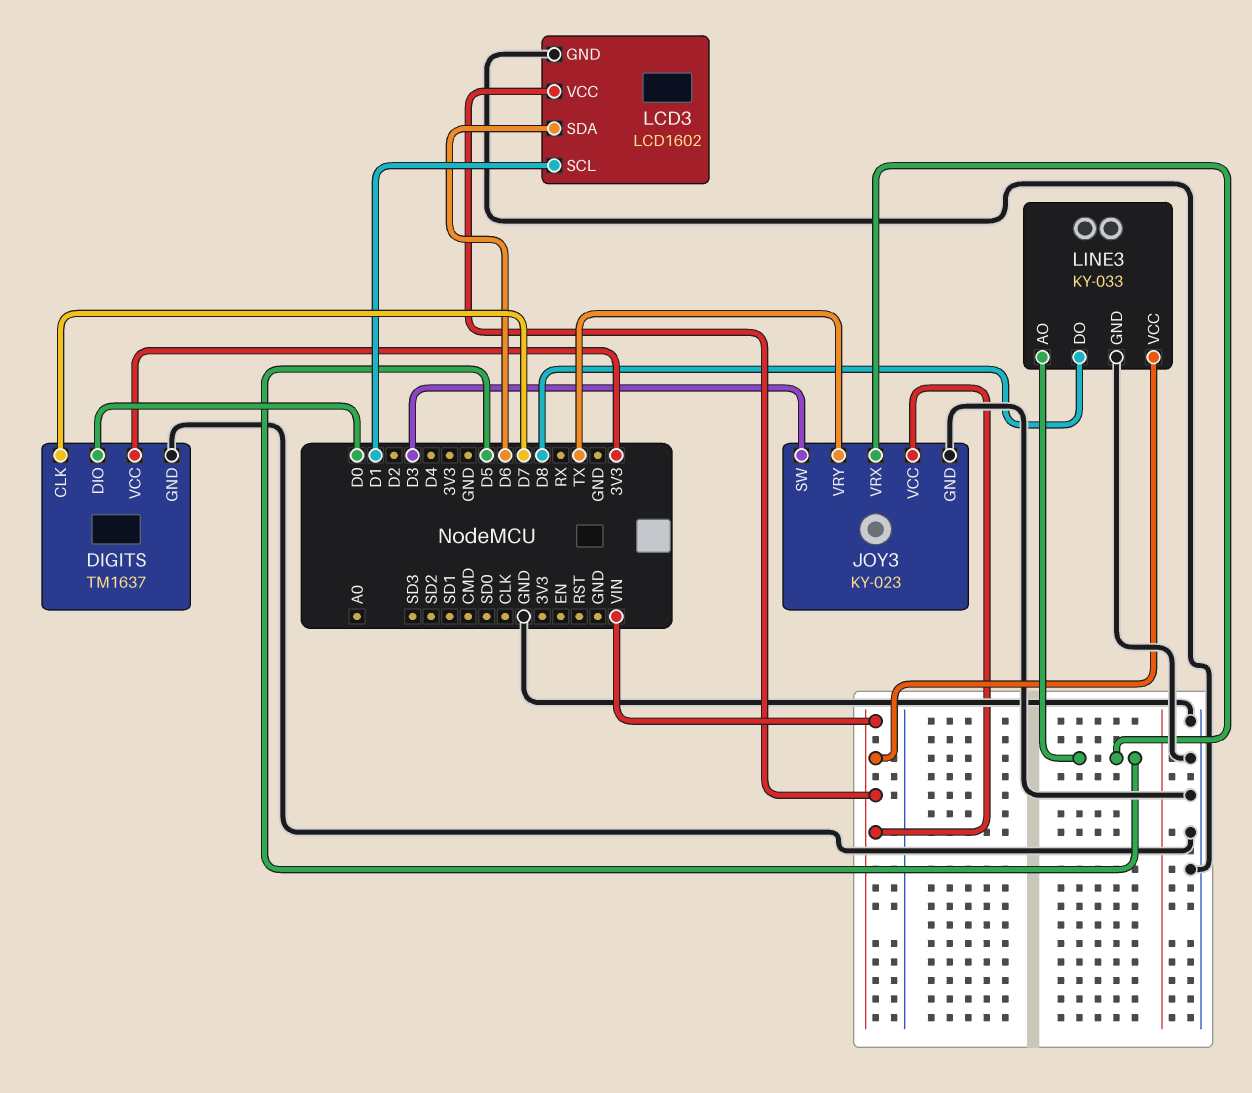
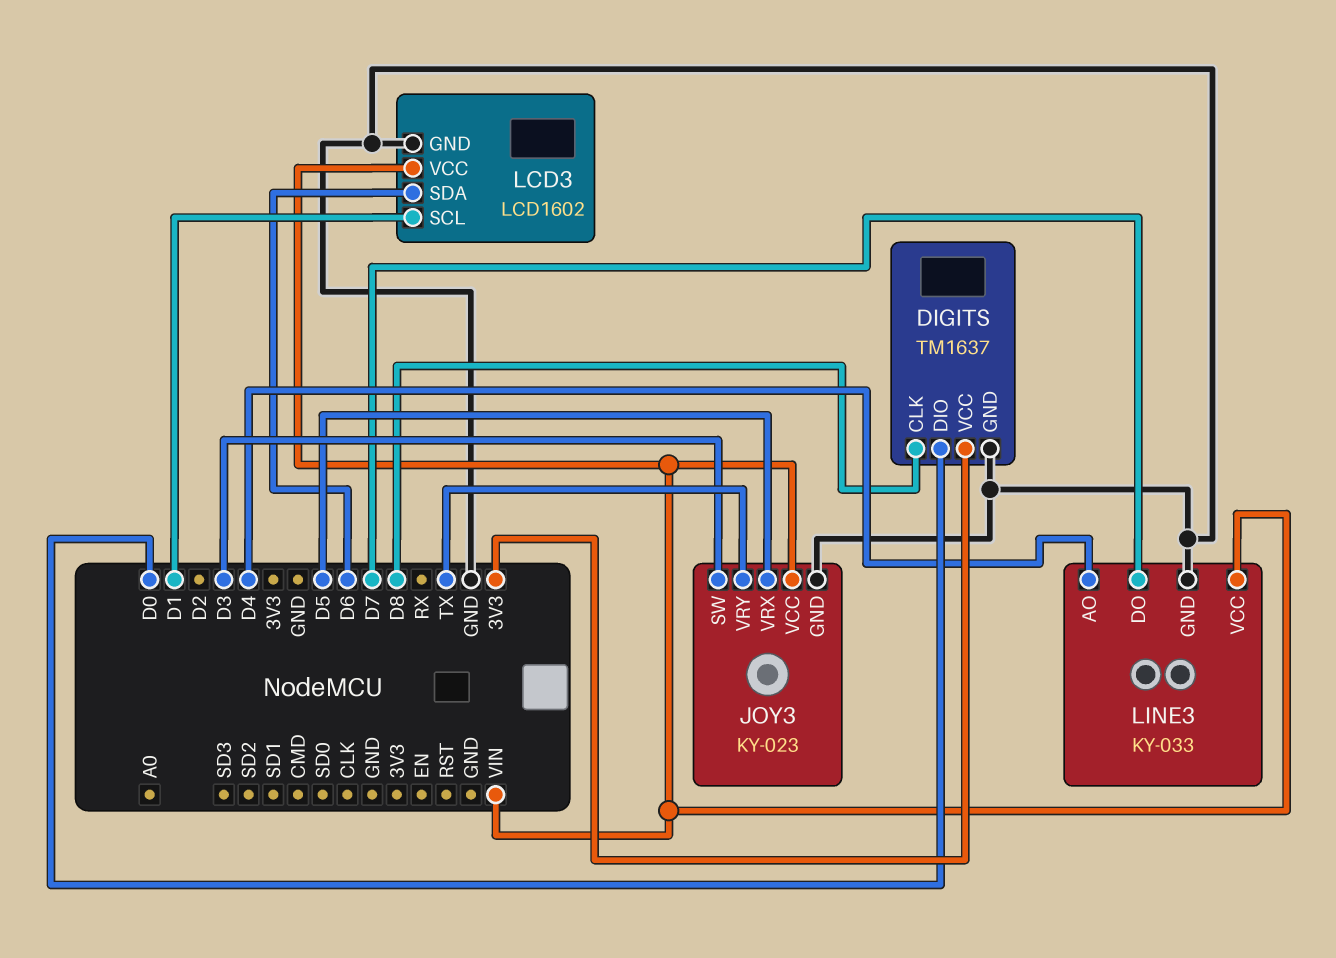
DIGITS pin CLK: D7 -> D8
LINE3 pin AO: D5 -> D4
LINE3 pin DO: D8 -> D7

